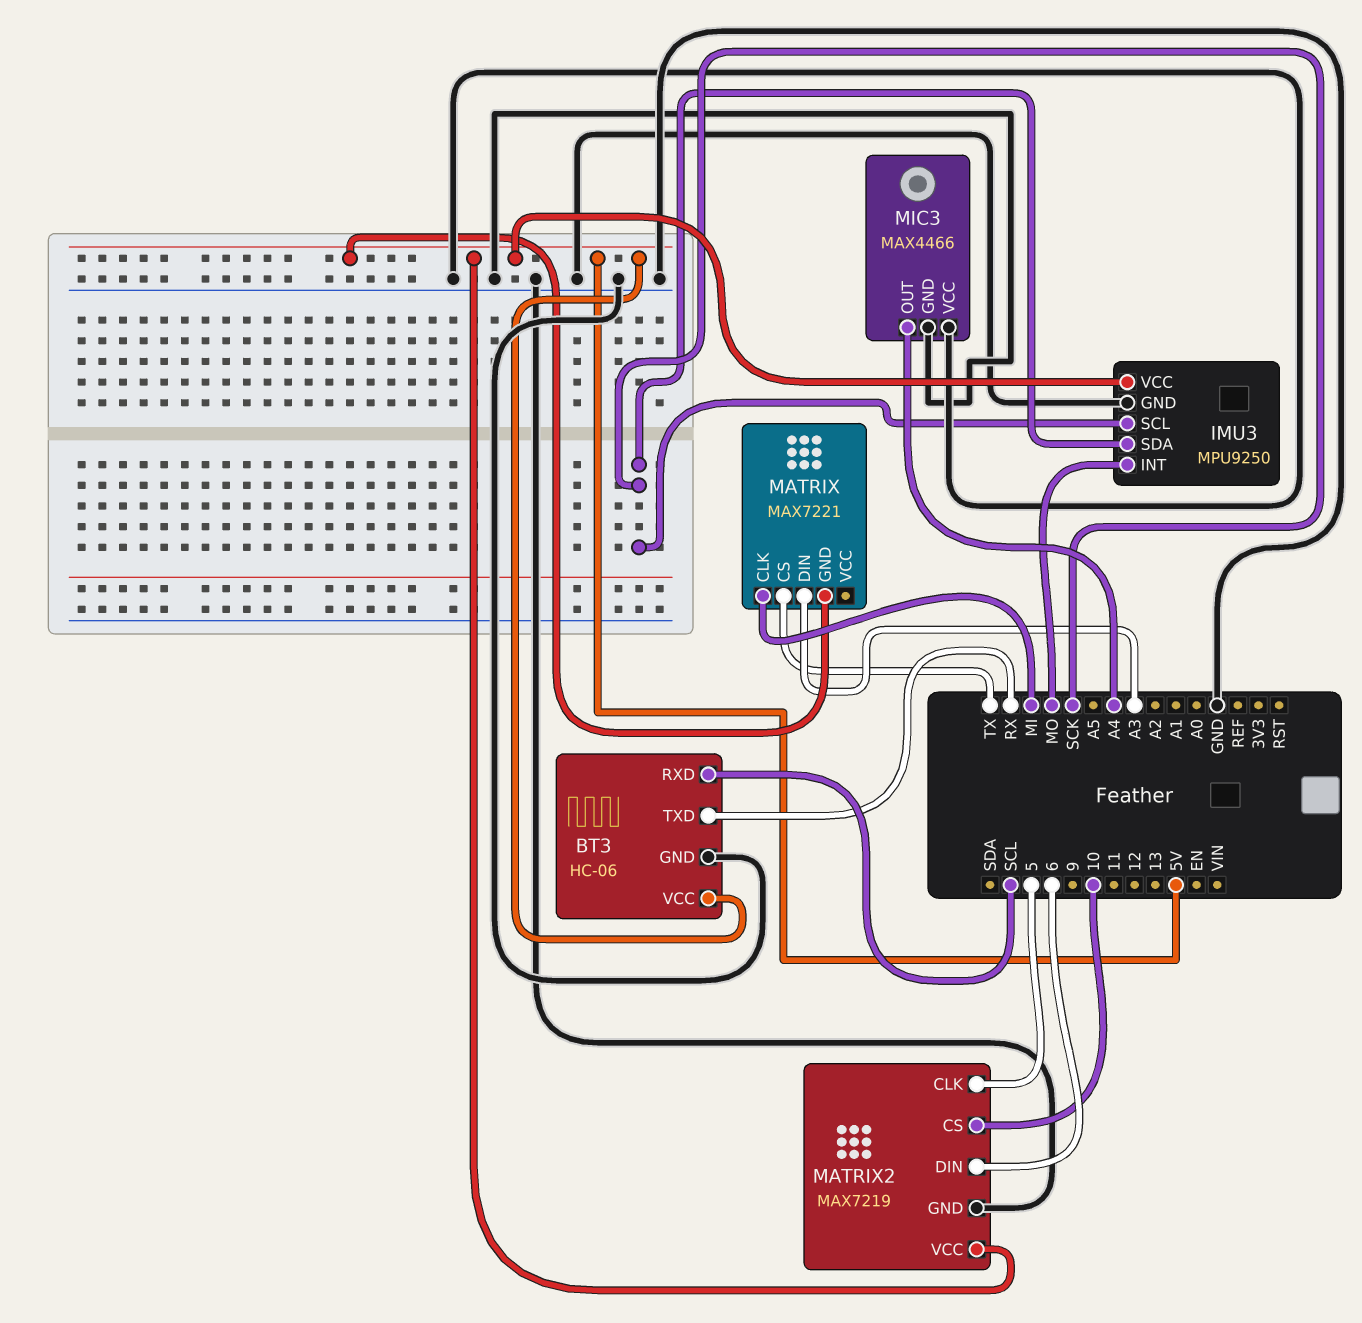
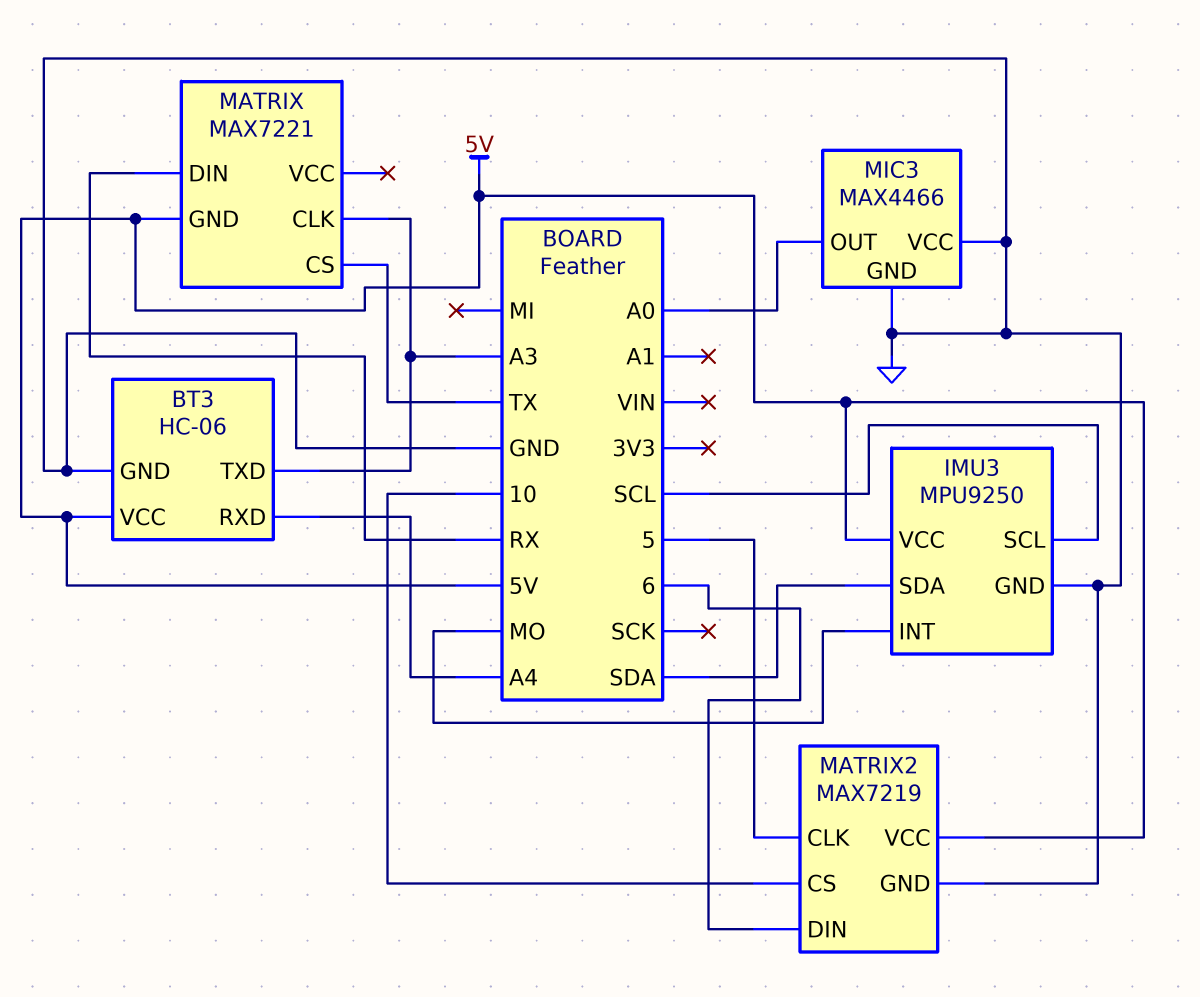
BT3 pin RXD: SCL -> A4
BT3 pin TXD: RX -> A3
IMU3 pin SCL: SCK -> SCL
IMU3 pin SDA: SCK -> SDA
MATRIX pin CLK: MI -> A3
MATRIX pin DIN: A3 -> RX
MIC3 pin OUT: A4 -> A0

